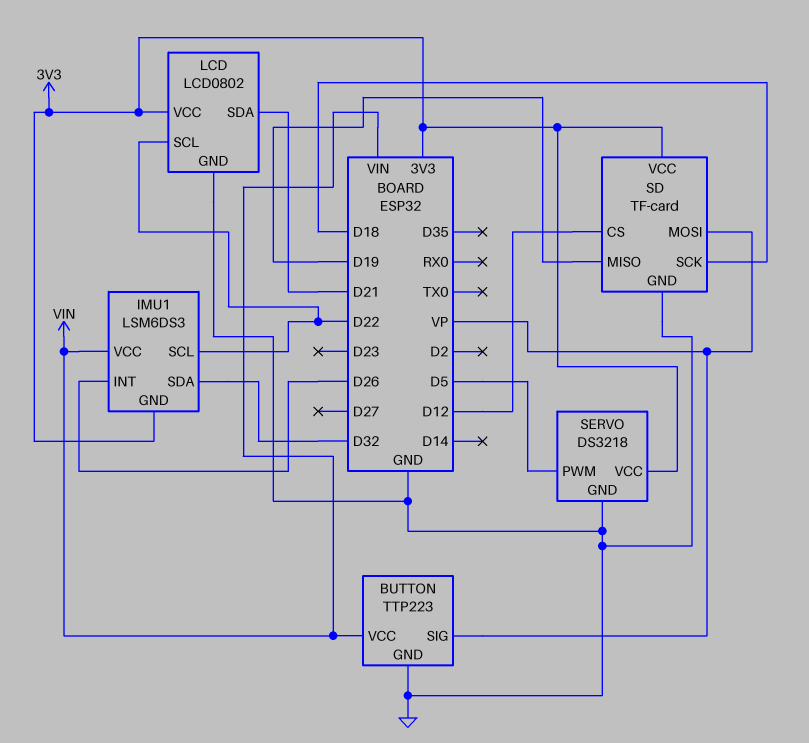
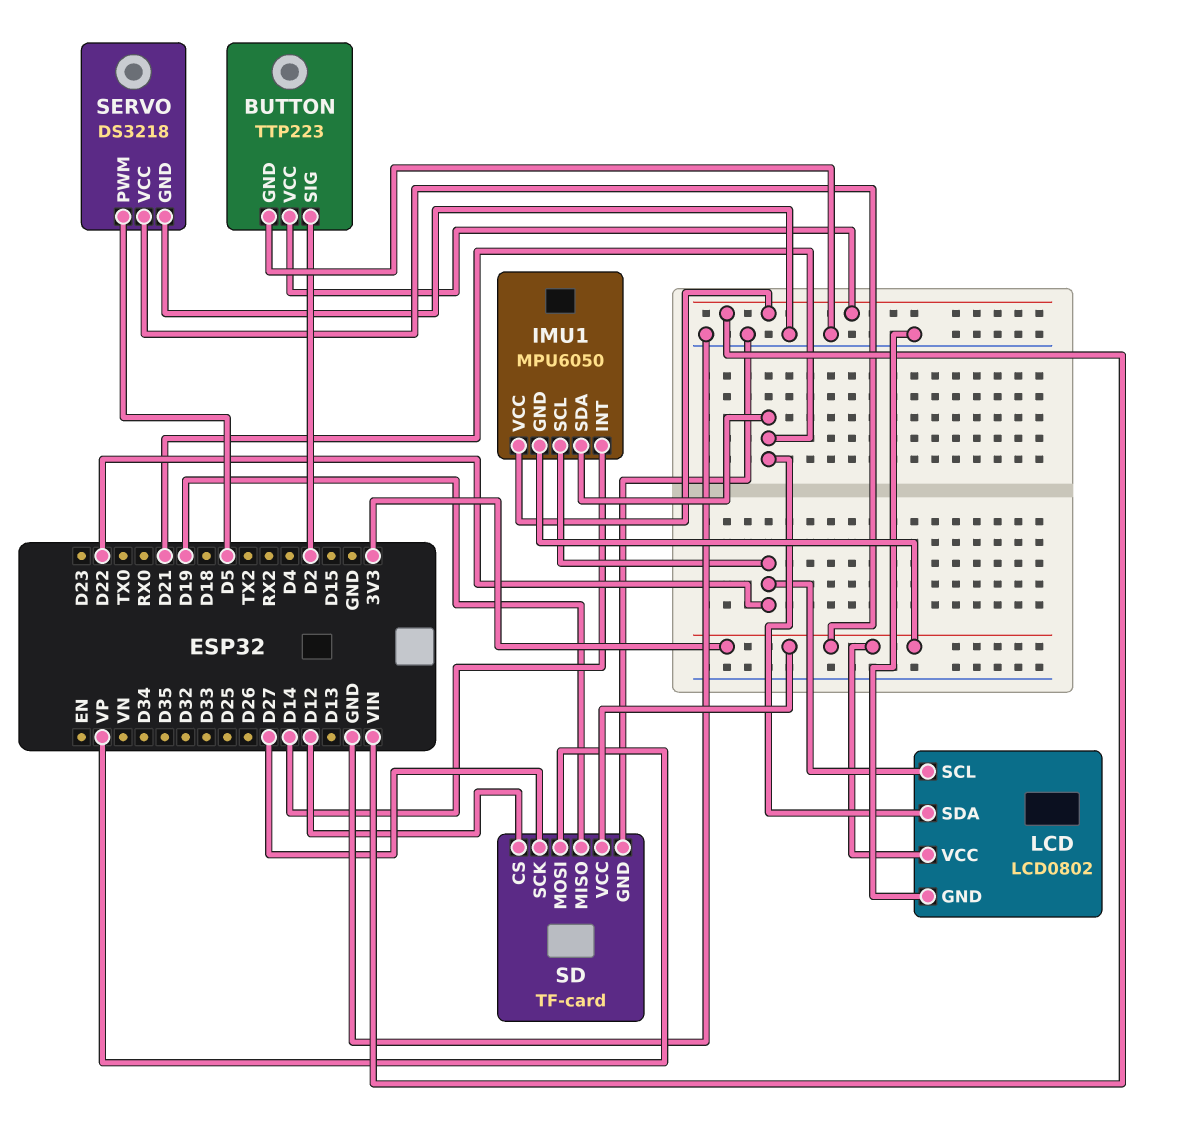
BUTTON pin SIG: VP -> D2
IMU1: LSM6DS3 -> MPU6050
IMU1 pin INT: D26 -> D14
IMU1 pin SDA: D32 -> D21
SD pin SCK: D18 -> D27

